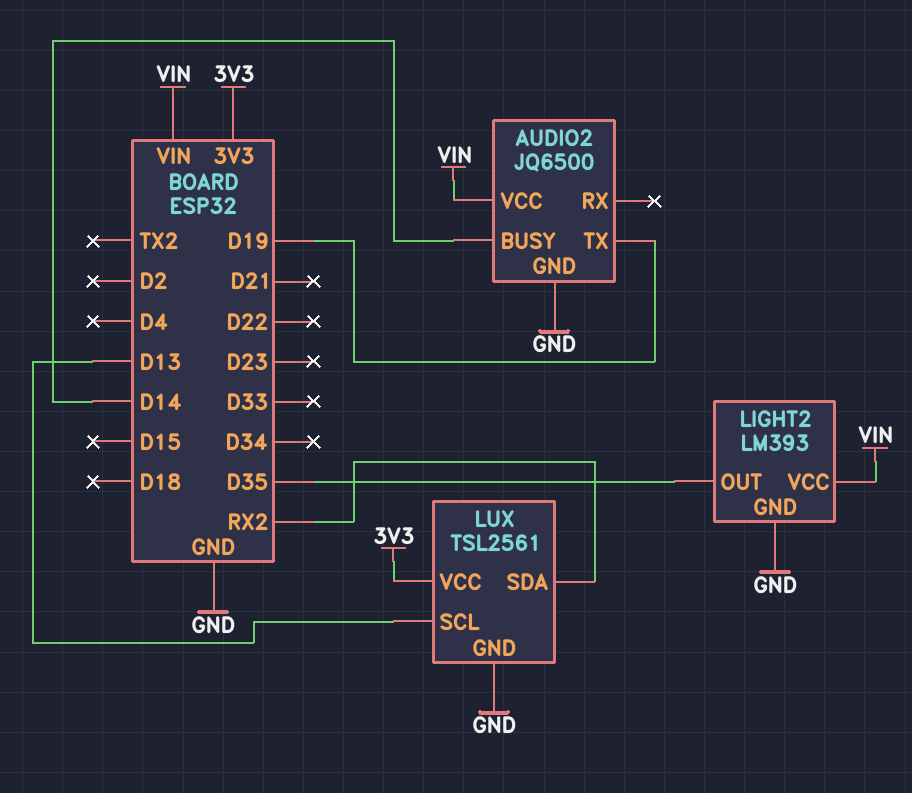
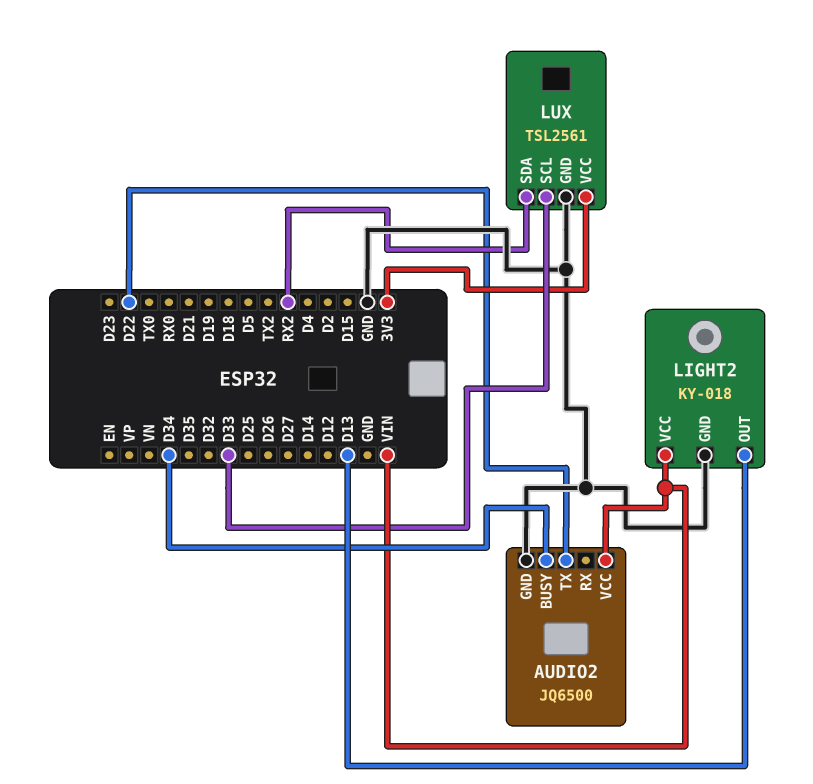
AUDIO2 pin BUSY: D14 -> D34
AUDIO2 pin TX: D19 -> D22
LIGHT2: LM393 -> KY-018
LIGHT2 pin OUT: D35 -> D13
LUX pin SCL: D13 -> D33

